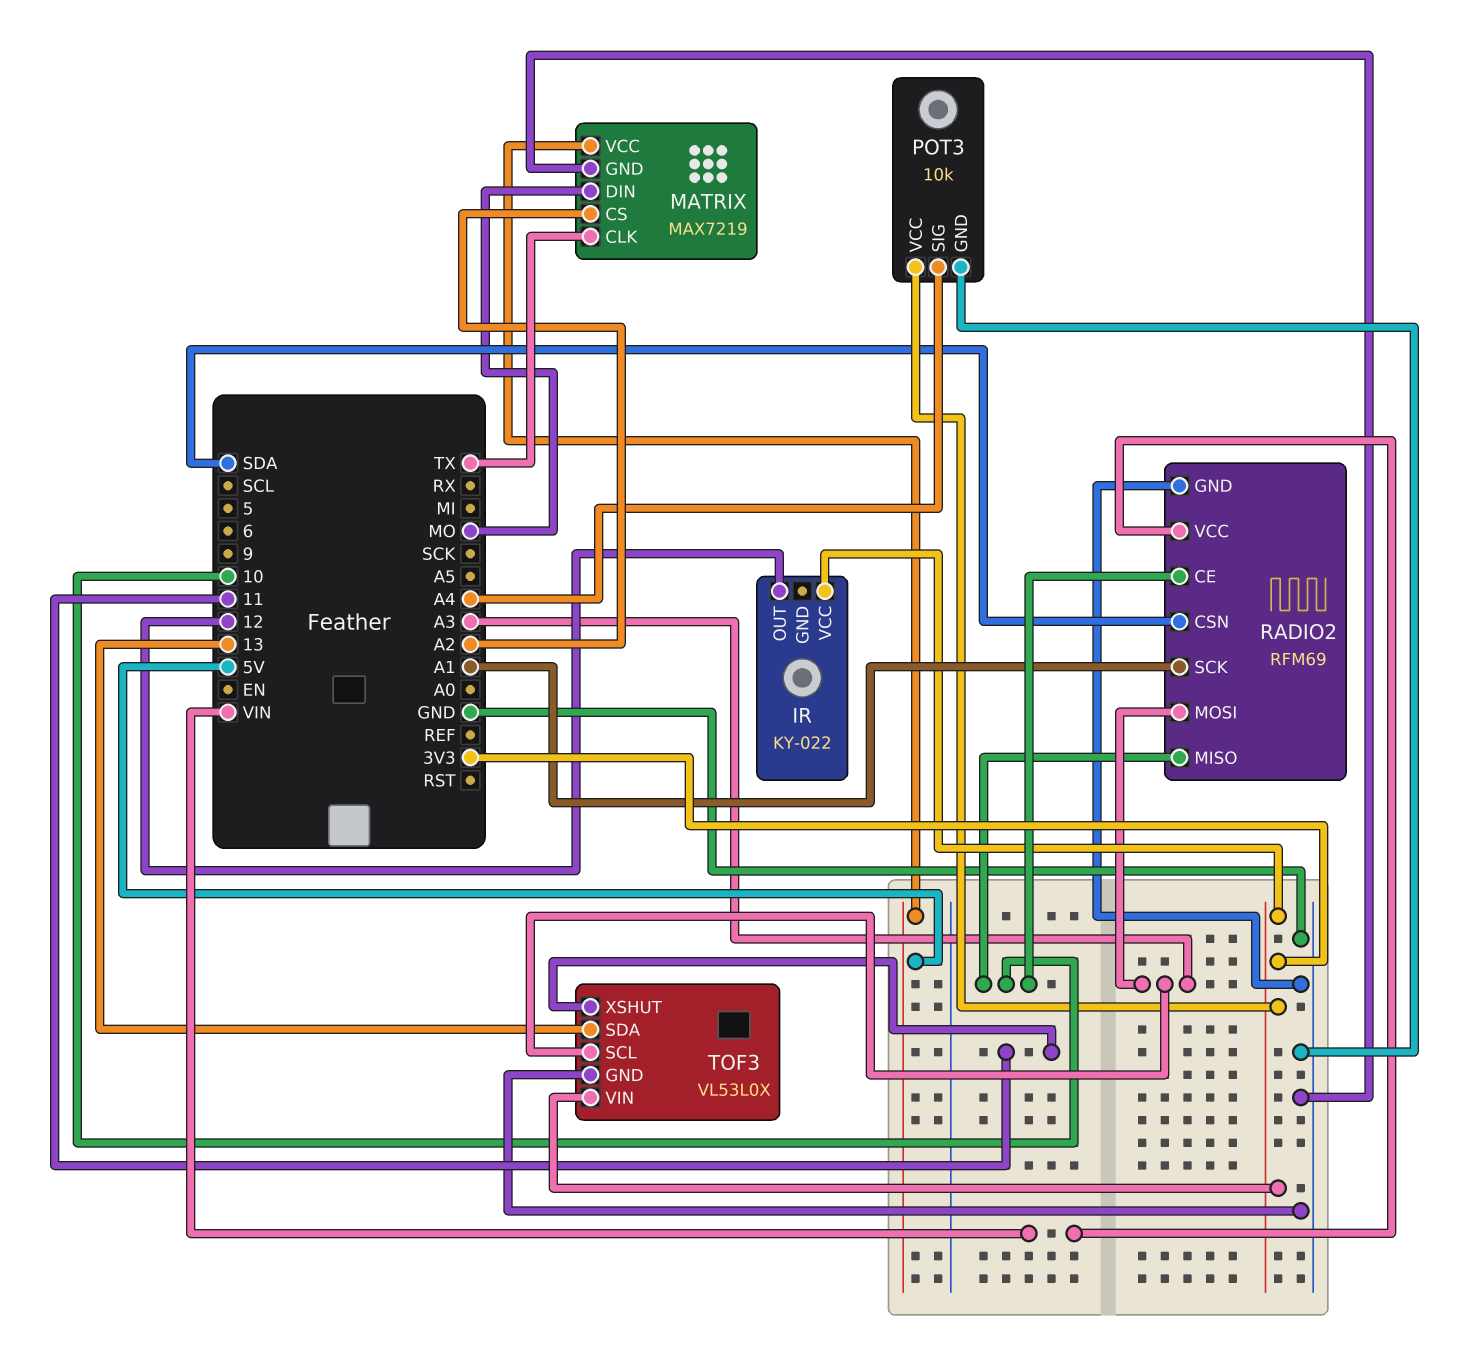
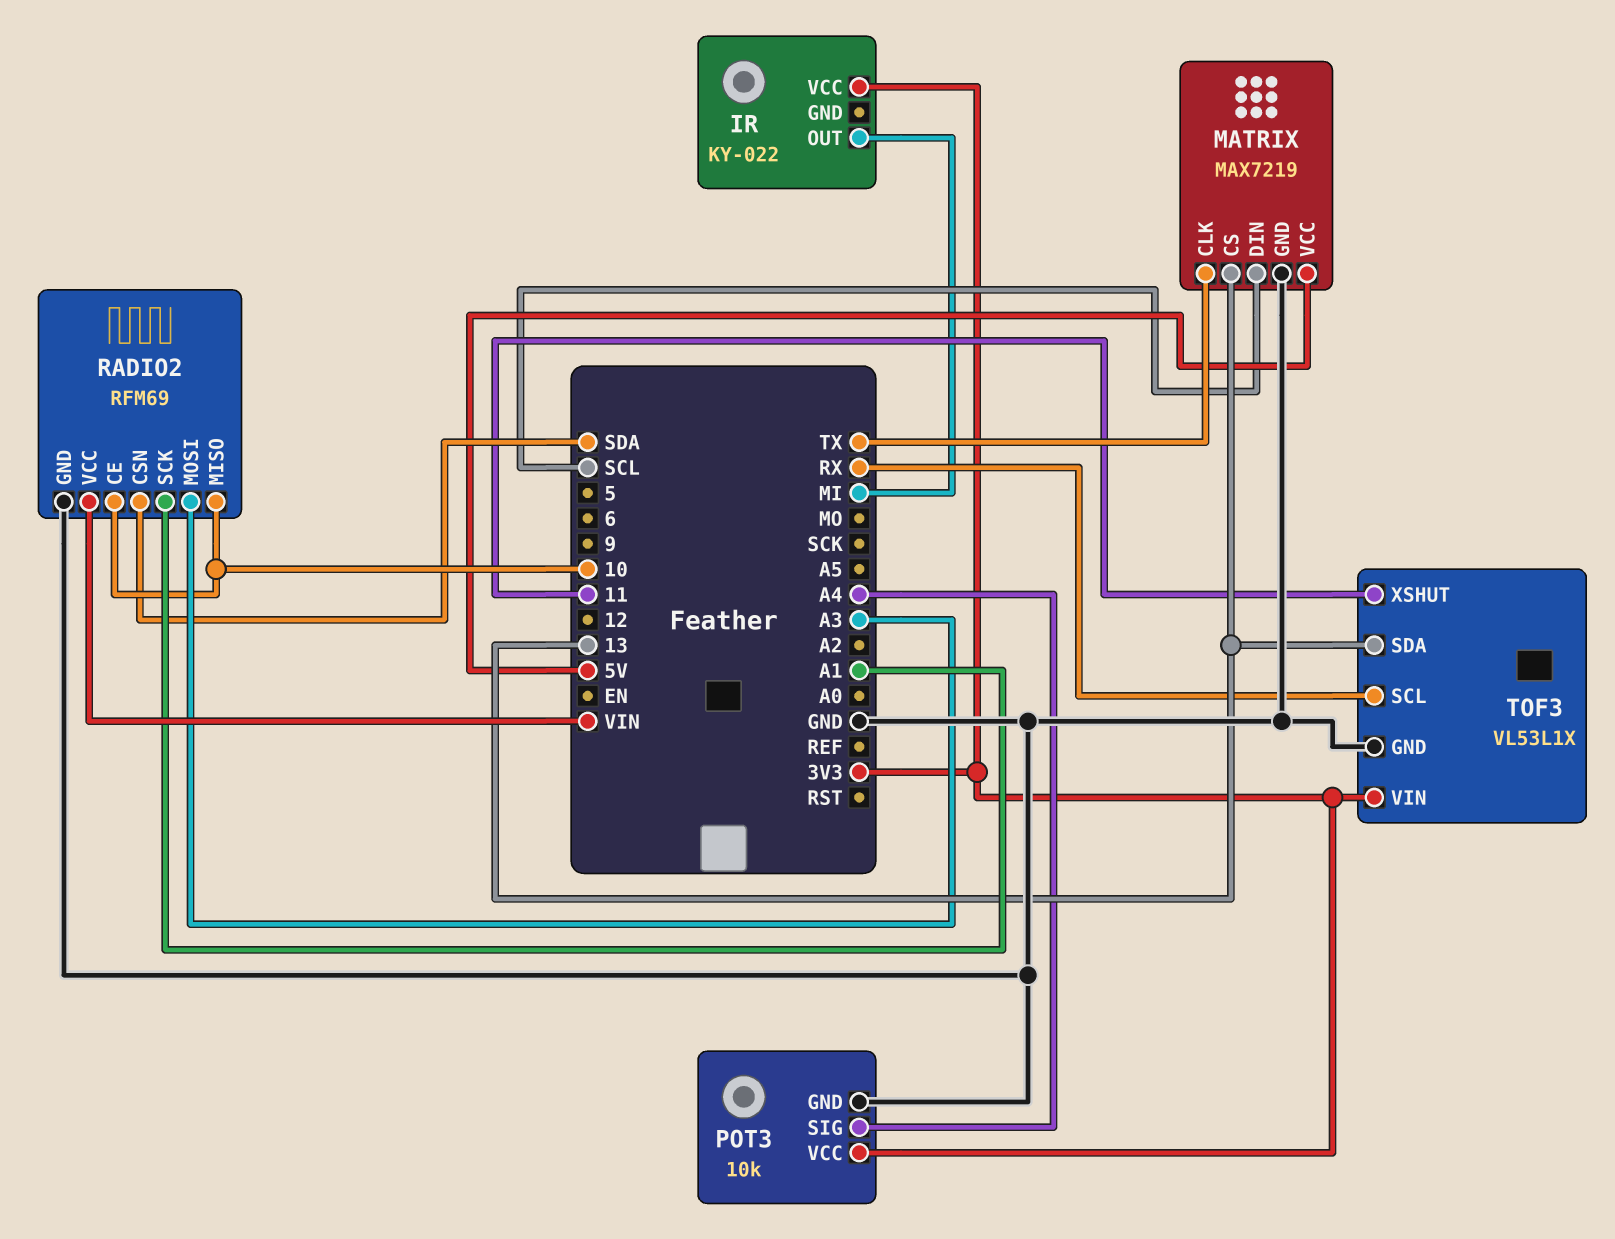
IR pin OUT: 12 -> MI
MATRIX pin CS: A2 -> 13
MATRIX pin DIN: MO -> SCL
TOF3: VL53L0X -> VL53L1X
TOF3 pin SCL: A3 -> RX

